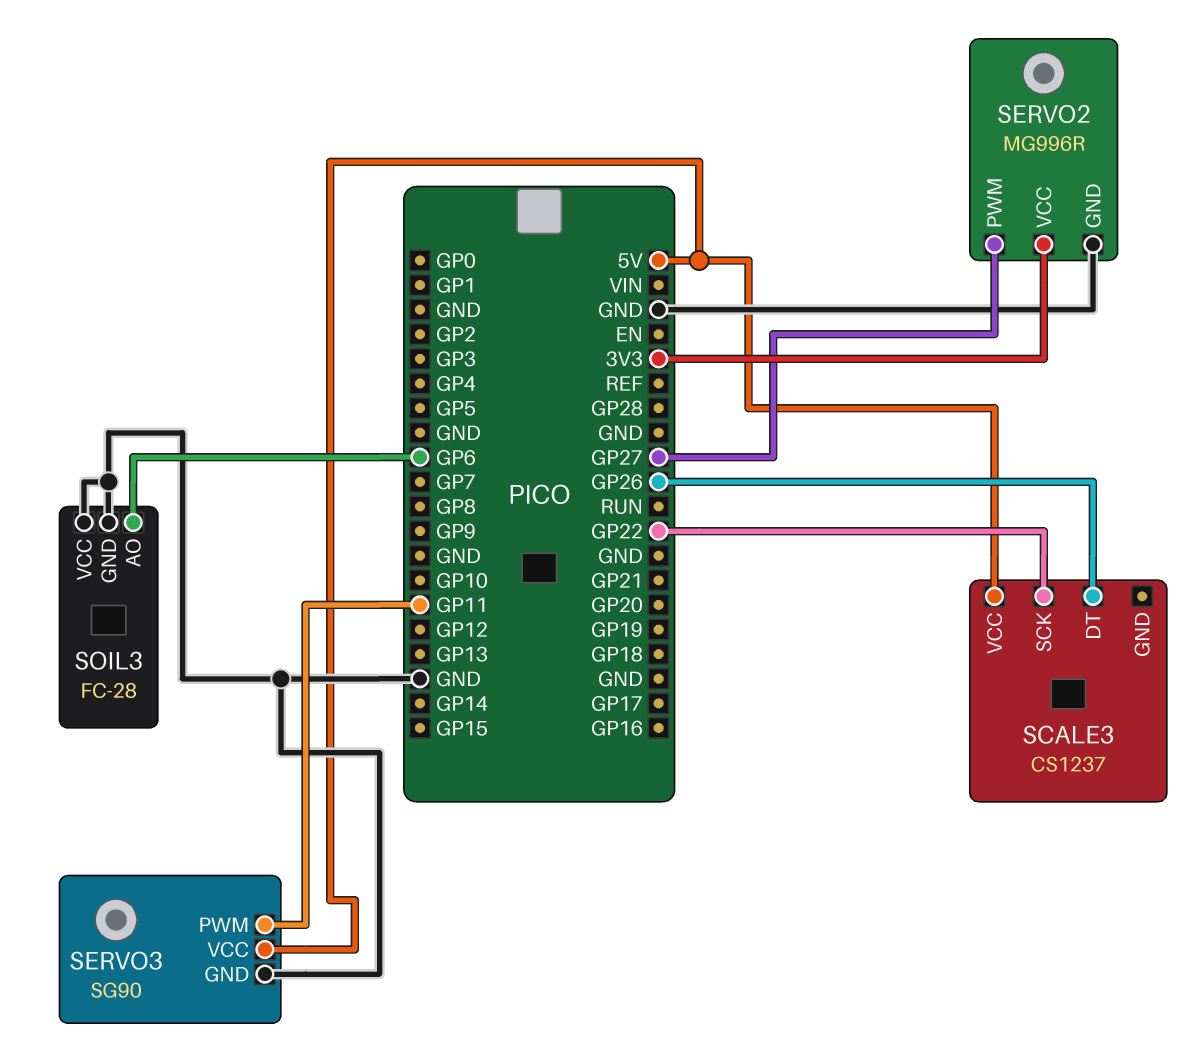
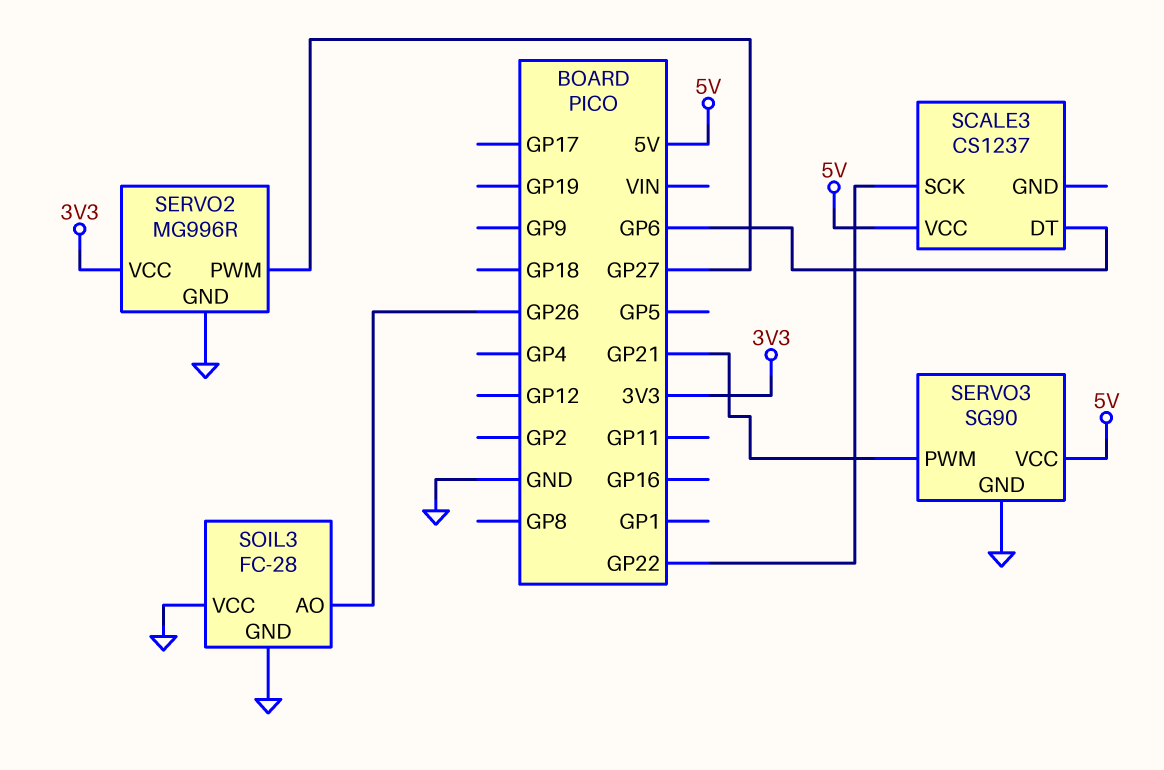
SCALE3 pin DT: GP26 -> GP6
SERVO3 pin PWM: GP11 -> GP21
SOIL3 pin AO: GP6 -> GP26

